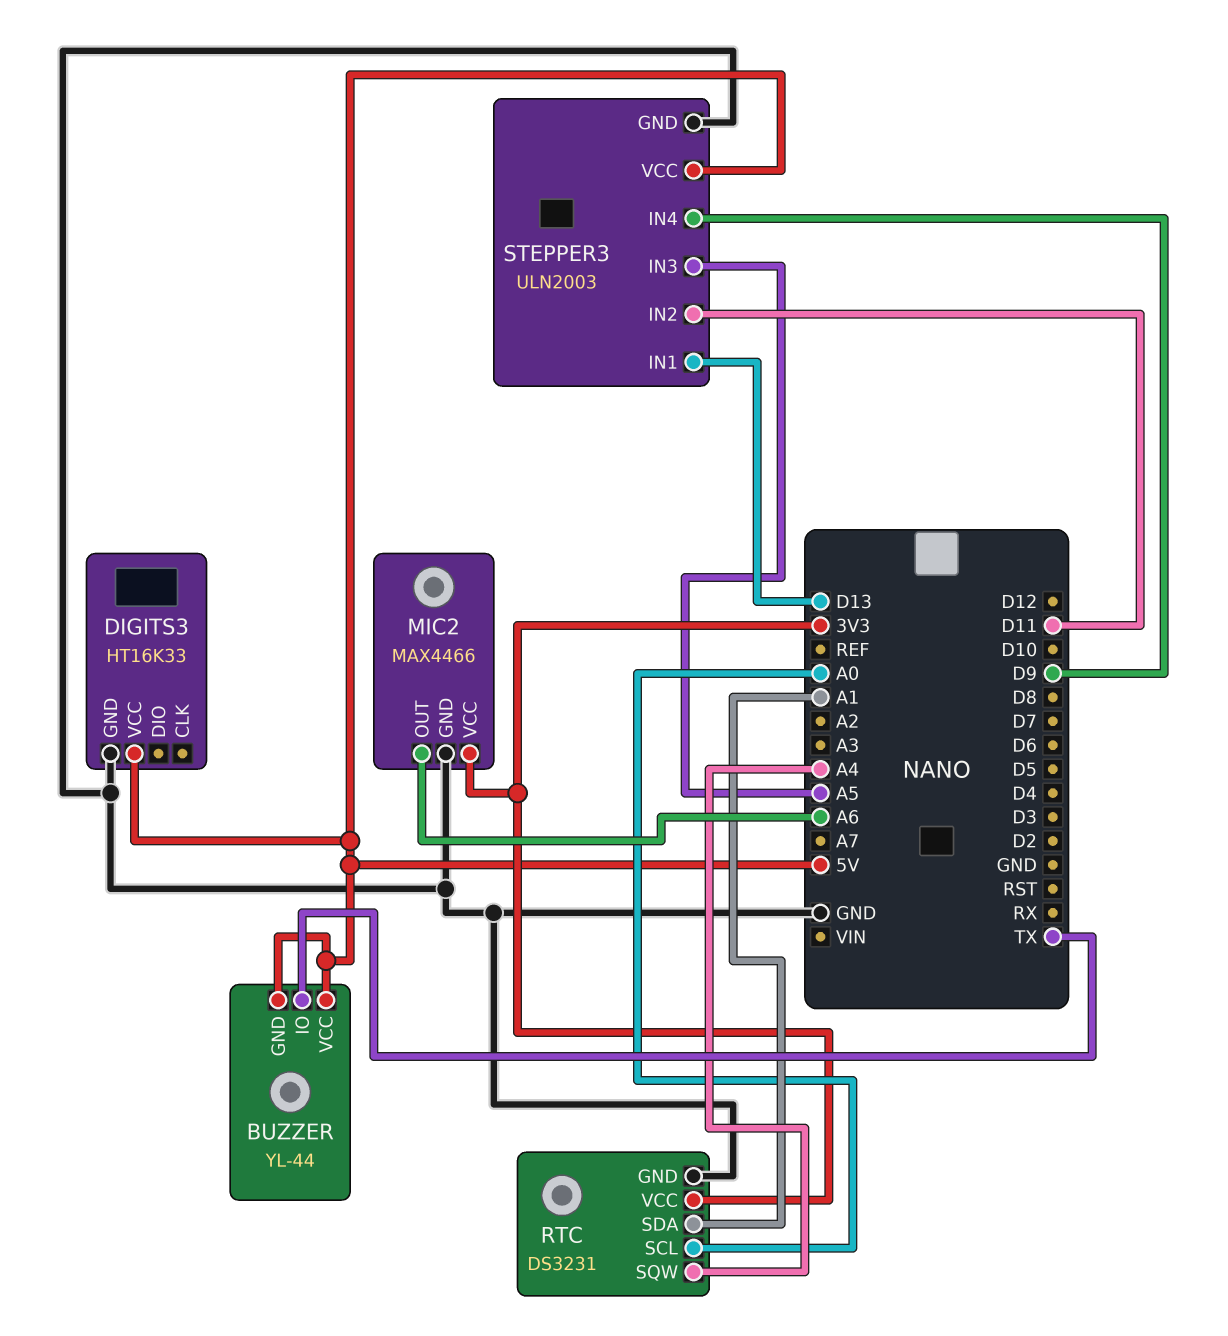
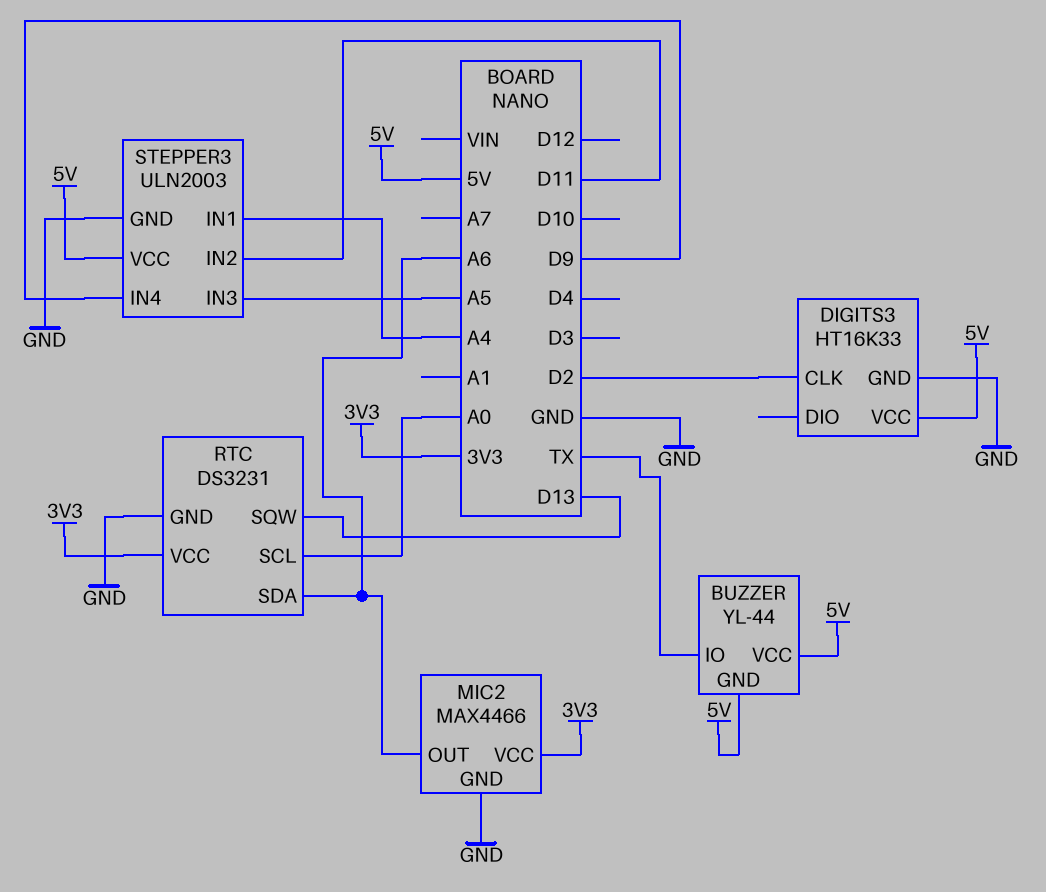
DIGITS3 pin CLK: none -> D2
RTC pin SDA: A1 -> A6
RTC pin SQW: A4 -> D13
STEPPER3 pin IN1: D13 -> A4

